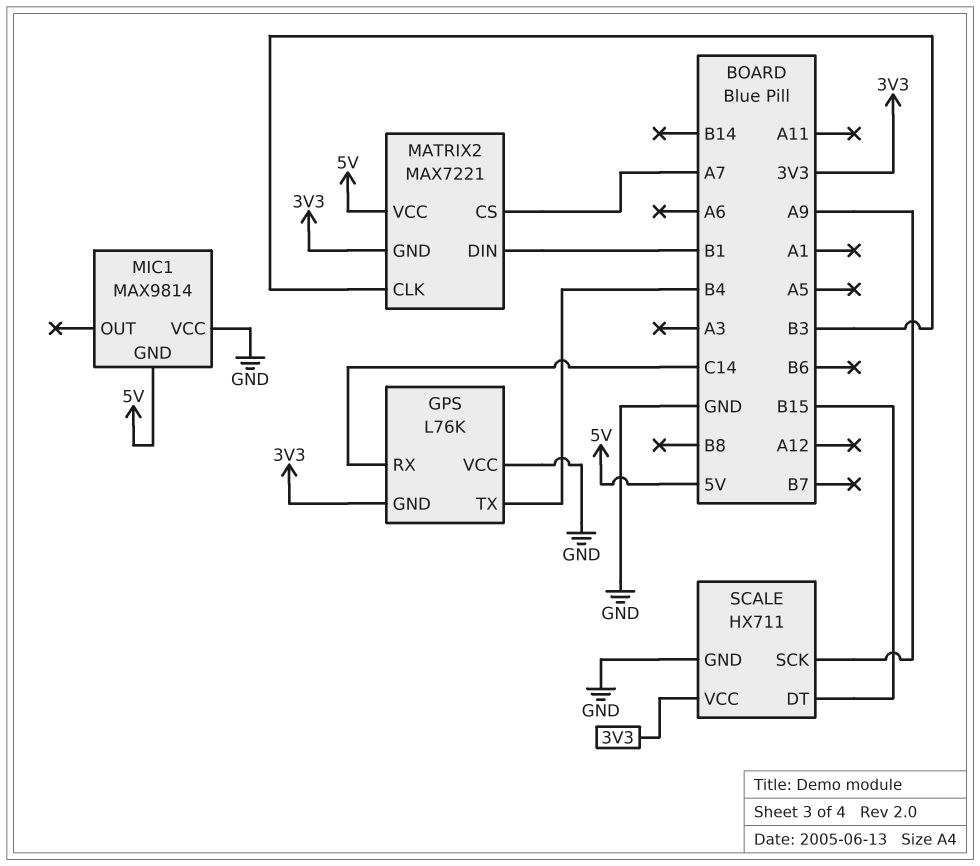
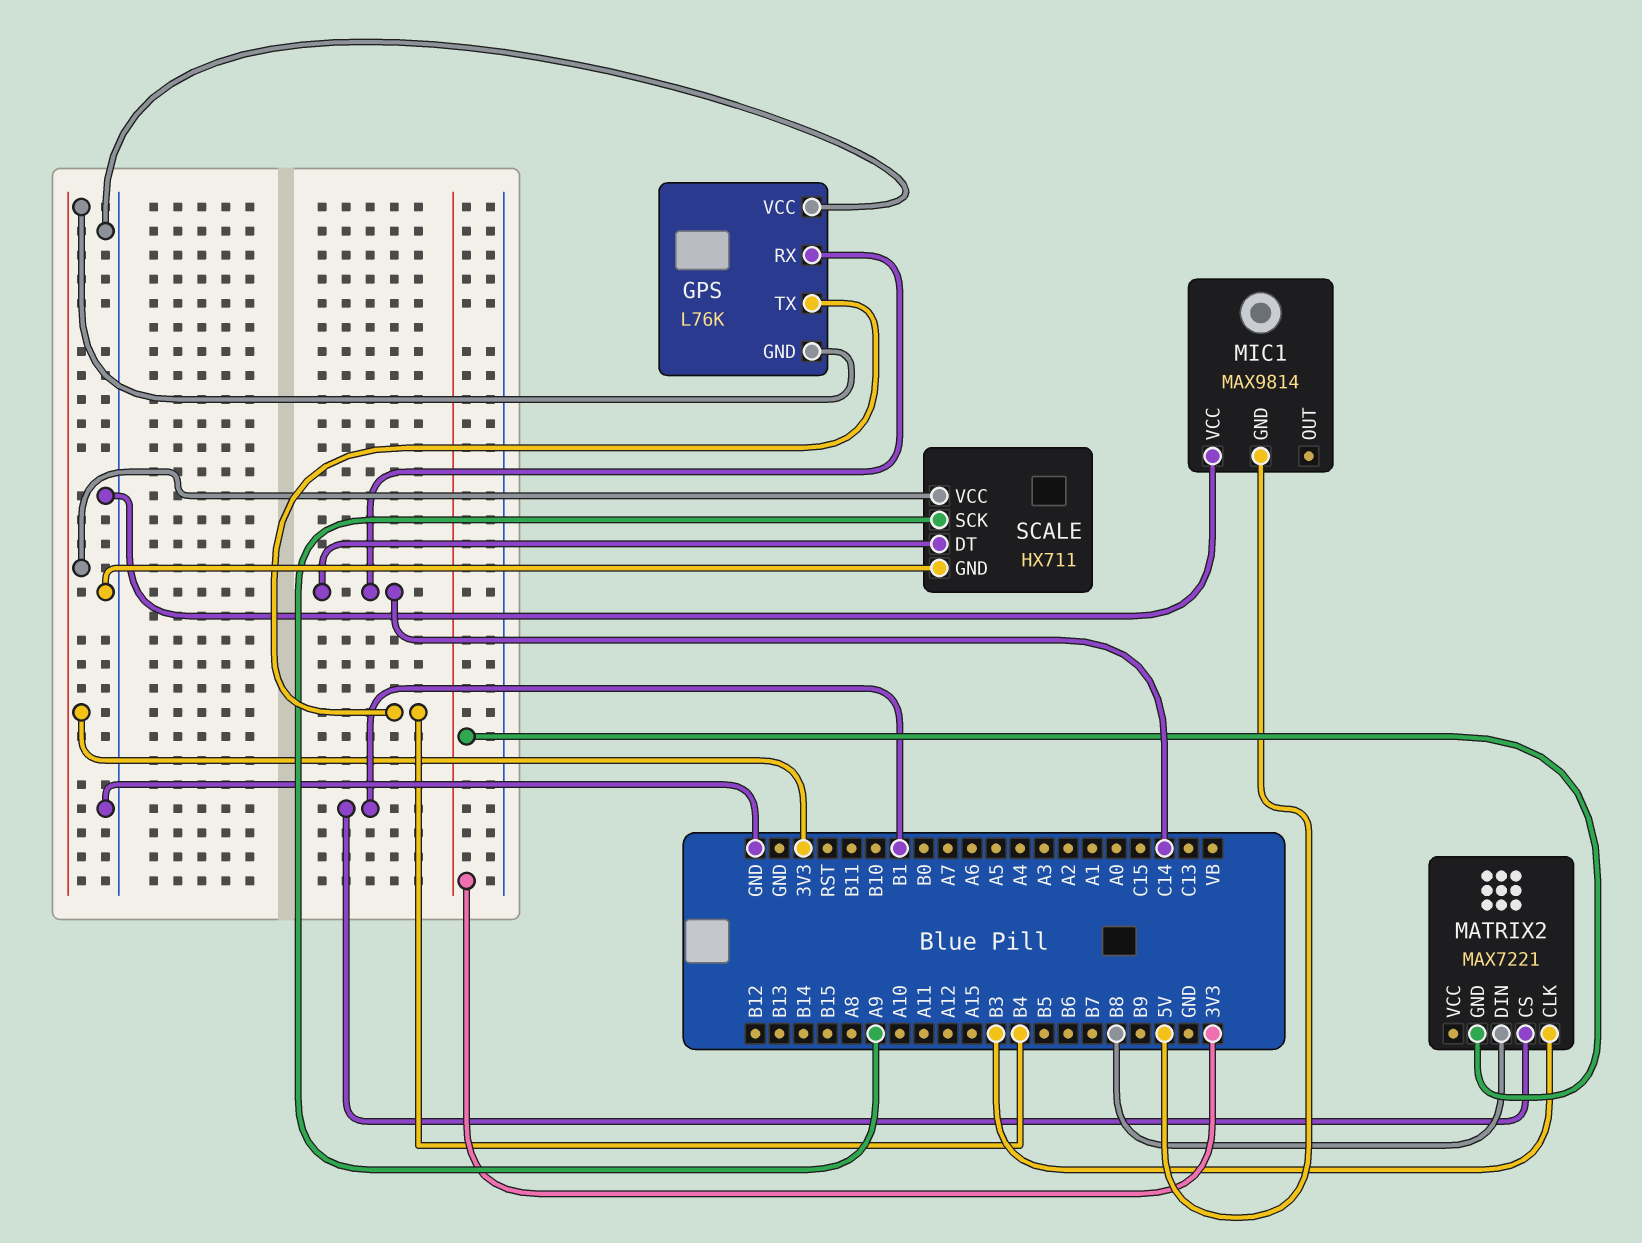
MATRIX2 pin CS: A7 -> B1
MATRIX2 pin DIN: B1 -> B8
MATRIX2 pin VCC: 5V -> none
SCALE pin DT: B15 -> C14

